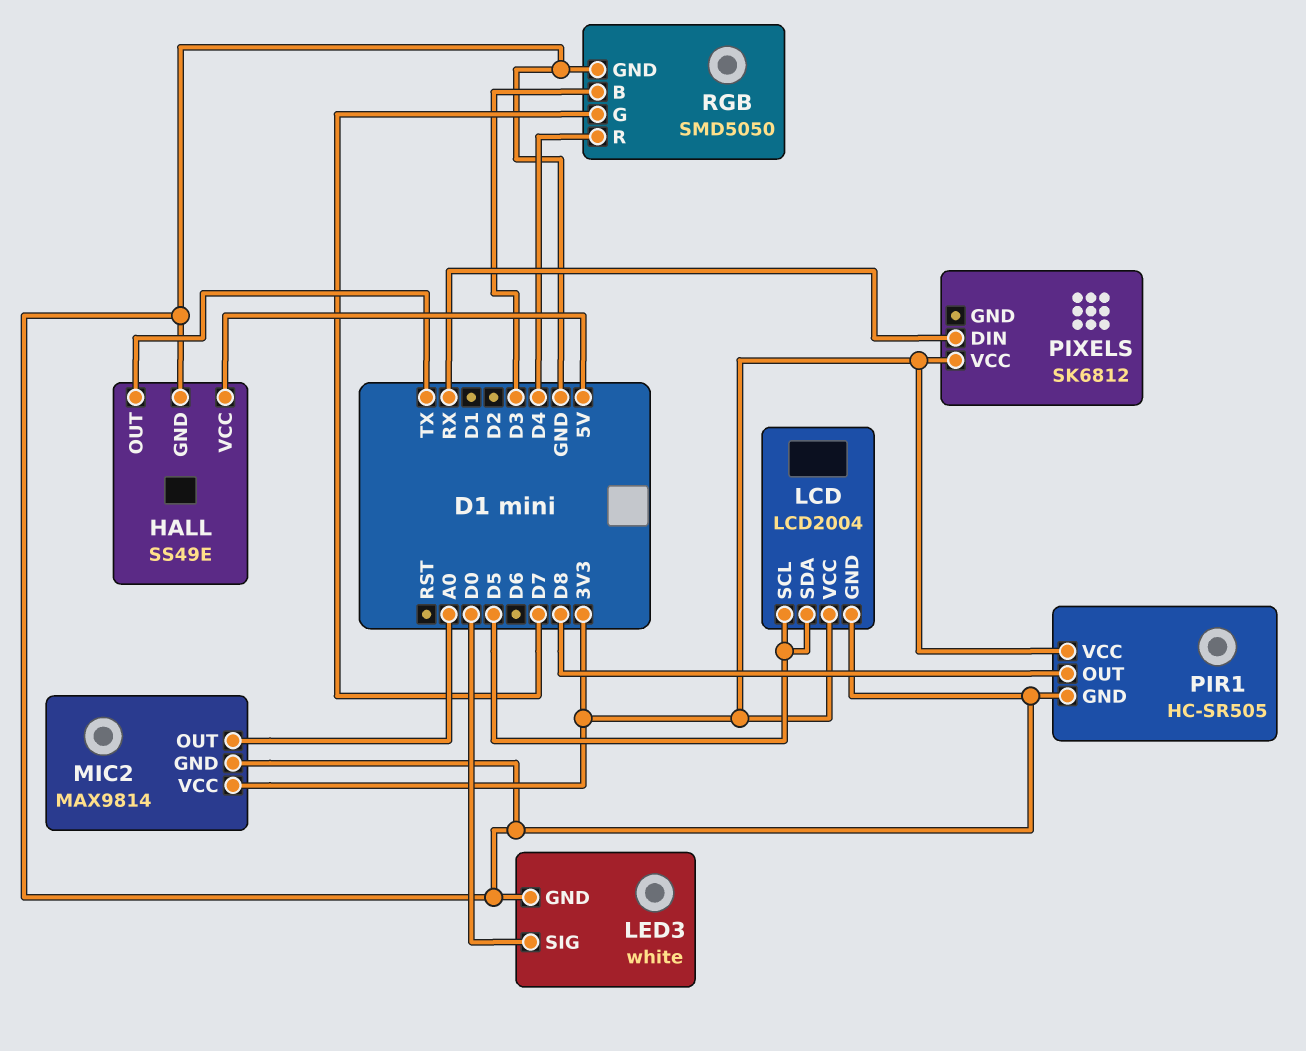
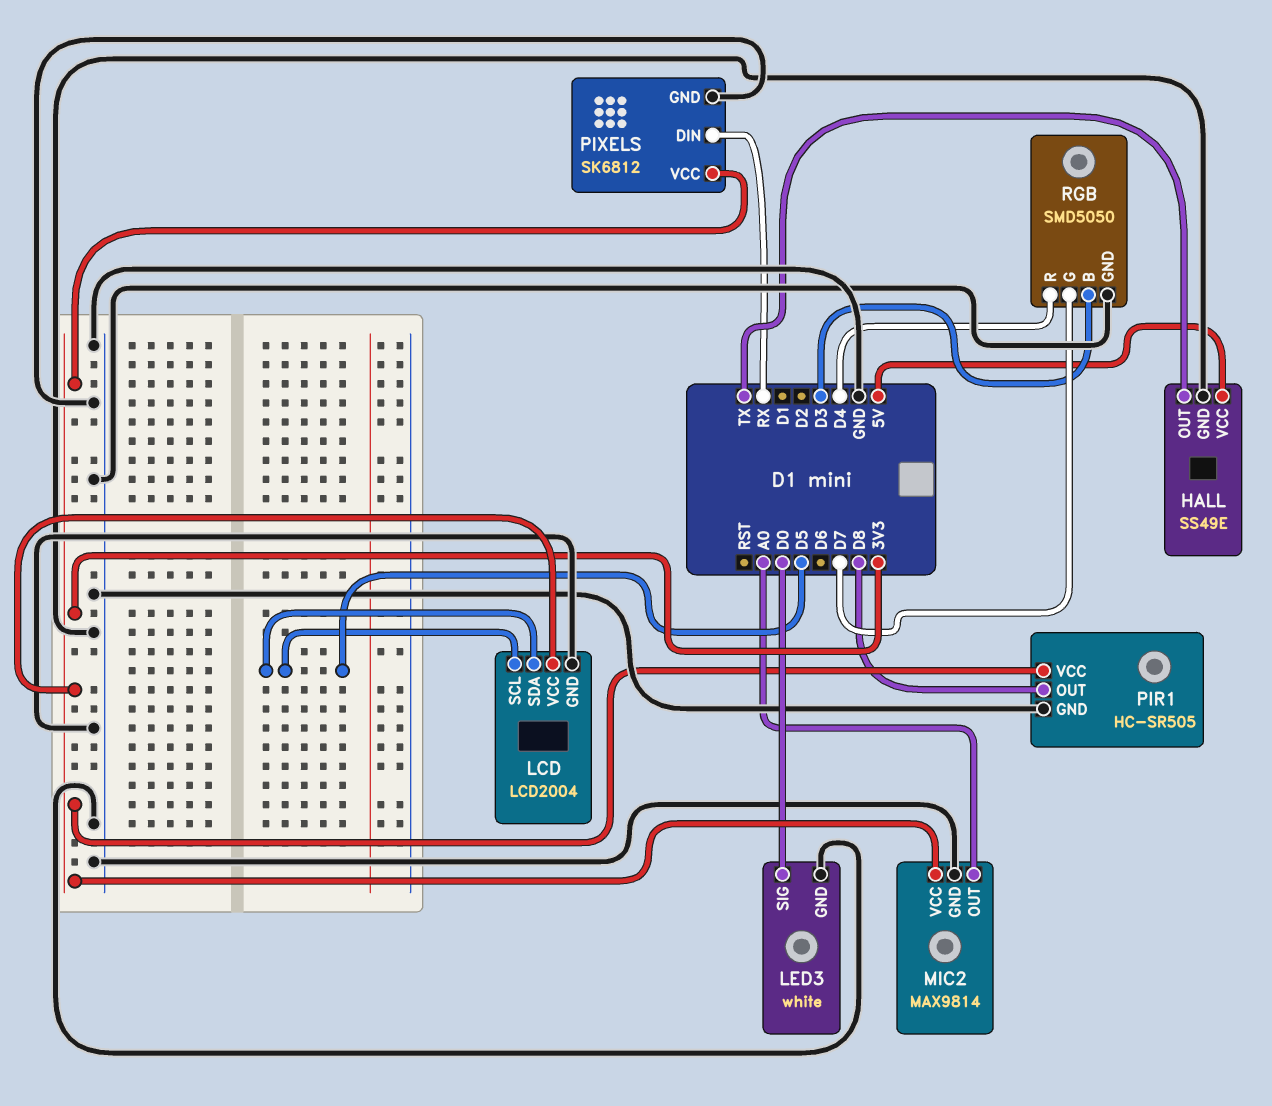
PIXELS pin GND: none -> GND

